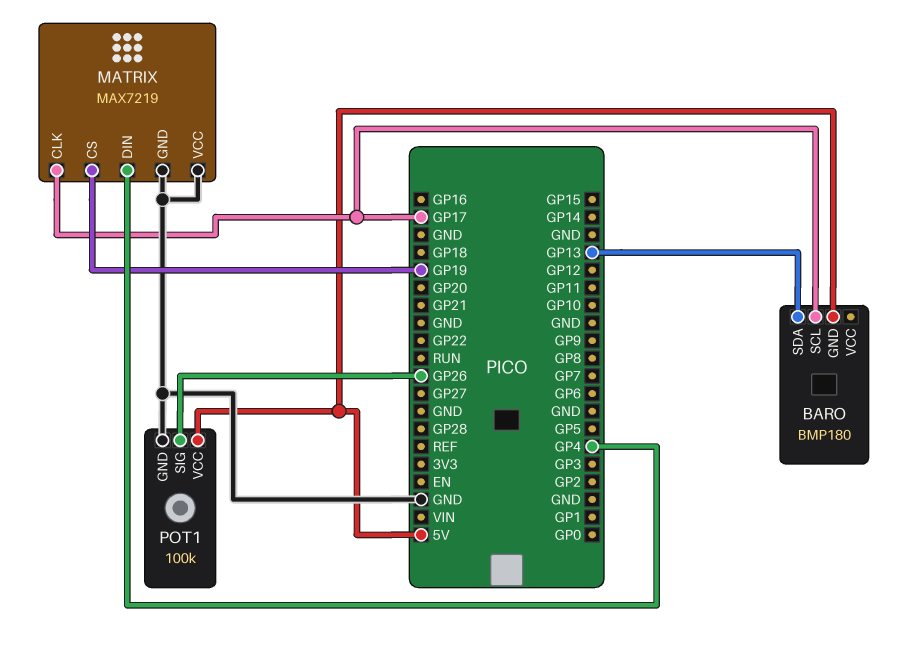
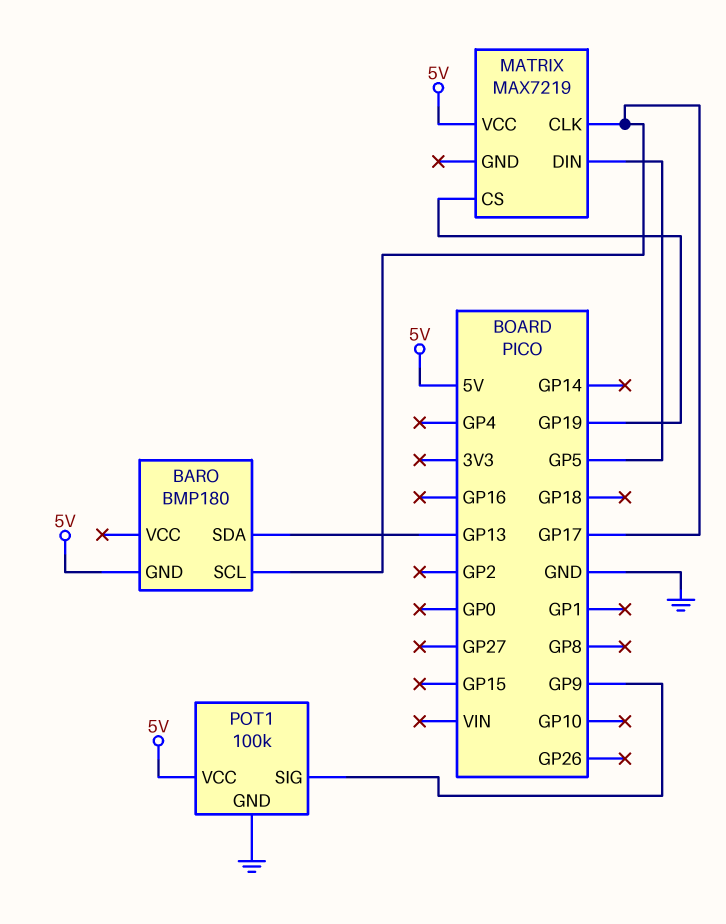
MATRIX pin DIN: GP4 -> GP5
MATRIX pin GND: GND -> none
MATRIX pin VCC: GND -> 5V
POT1 pin SIG: GP26 -> GP9

